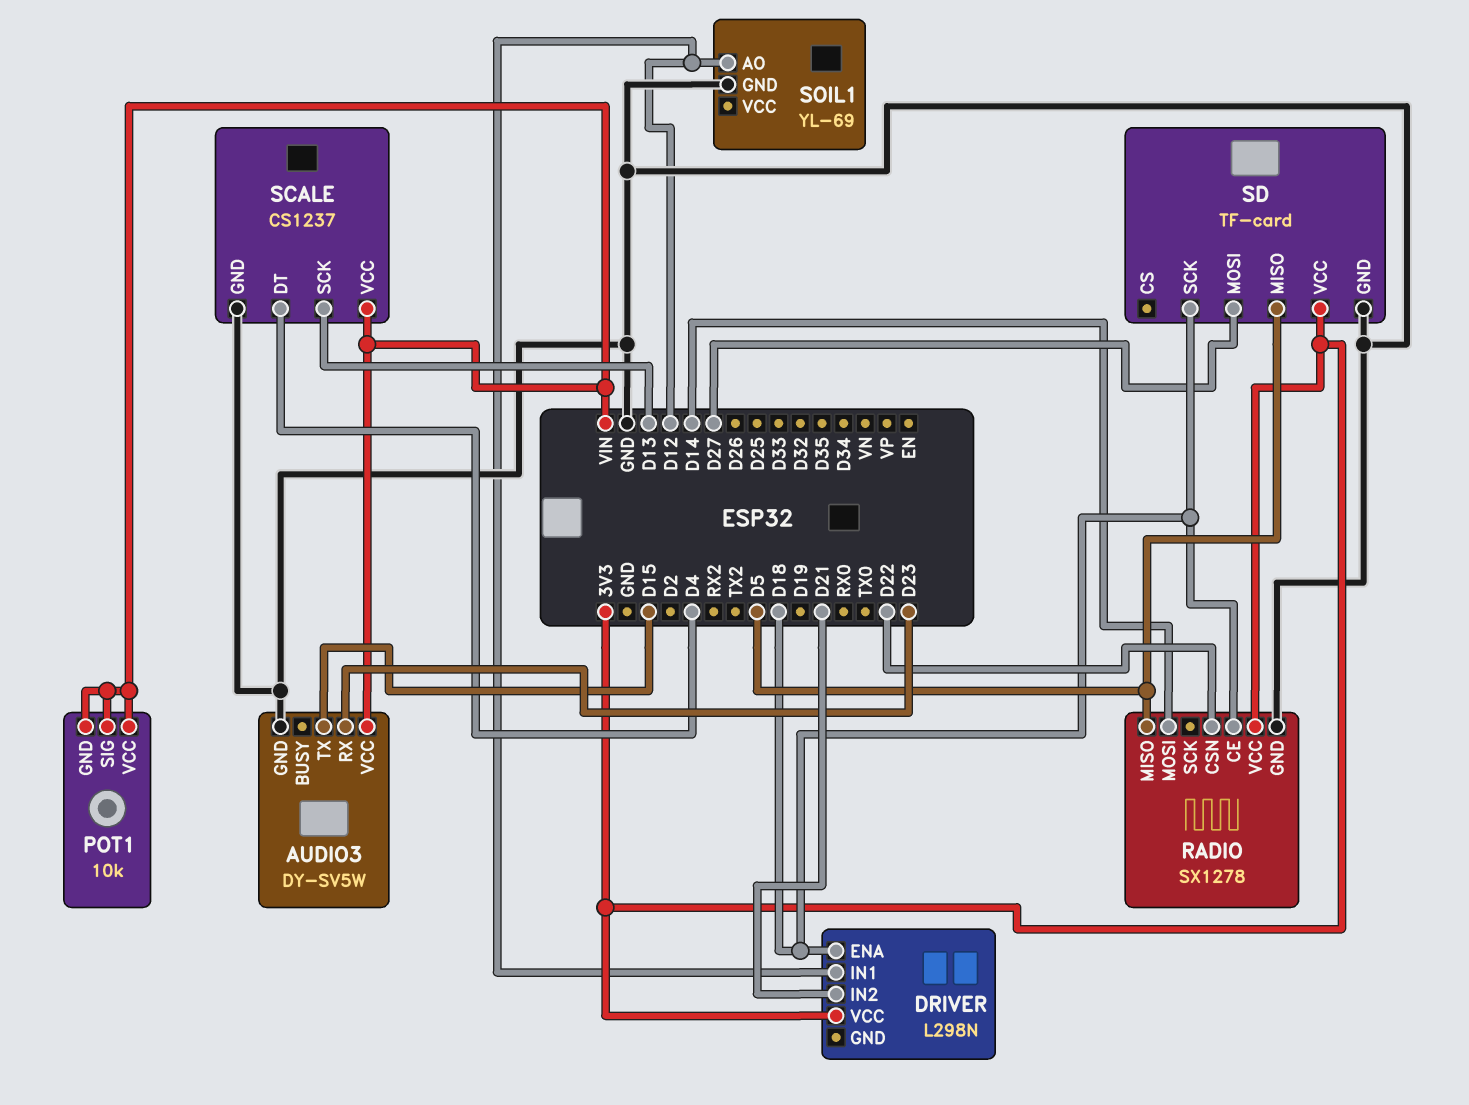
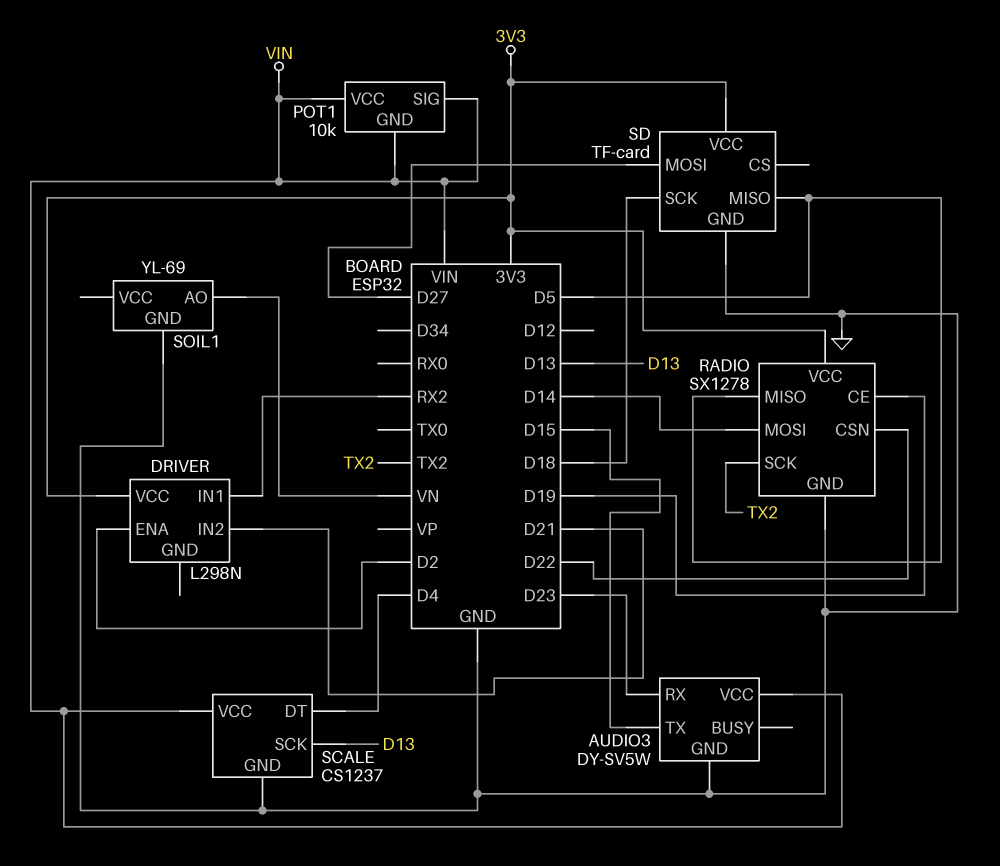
DRIVER pin ENA: D18 -> D2
DRIVER pin IN1: D12 -> RX2
RADIO pin CE: D18 -> D19
RADIO pin SCK: none -> TX2
SOIL1 pin AO: D12 -> VN

